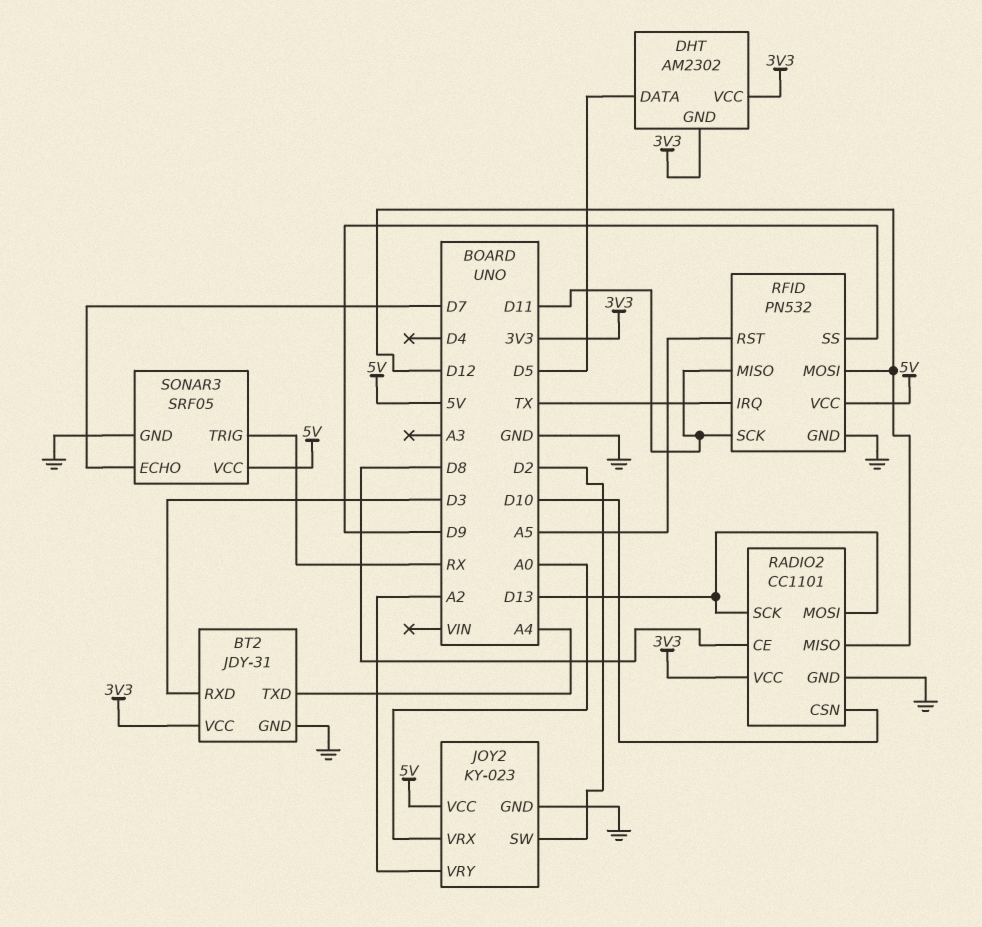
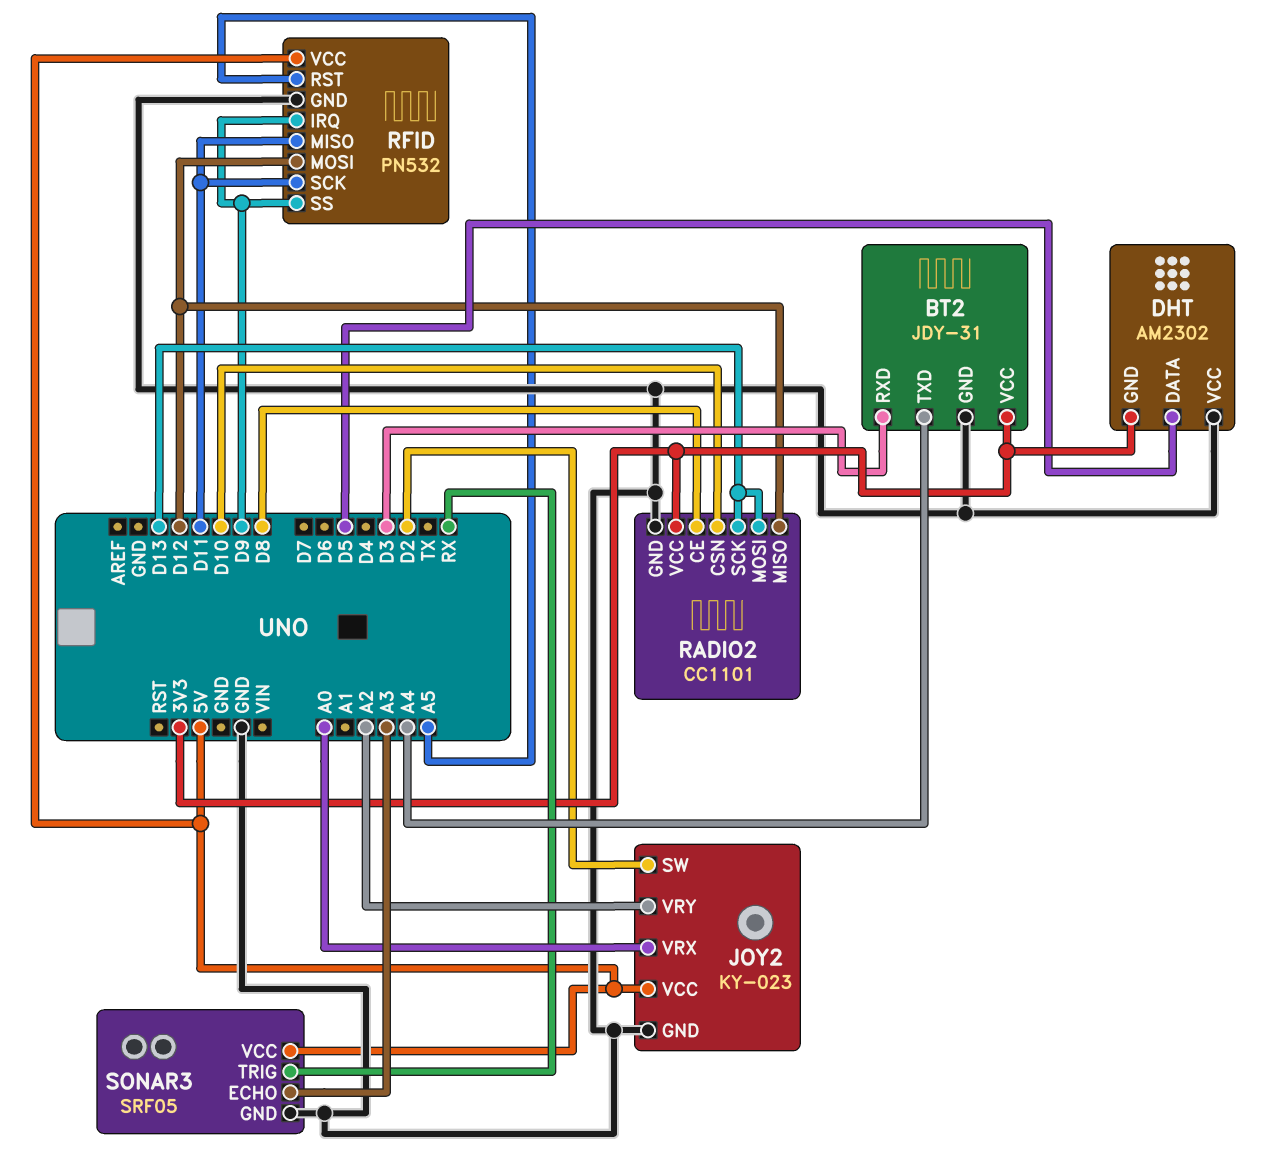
DHT pin VCC: 3V3 -> GND
RFID pin IRQ: TX -> D9
SONAR3 pin ECHO: D7 -> A3

